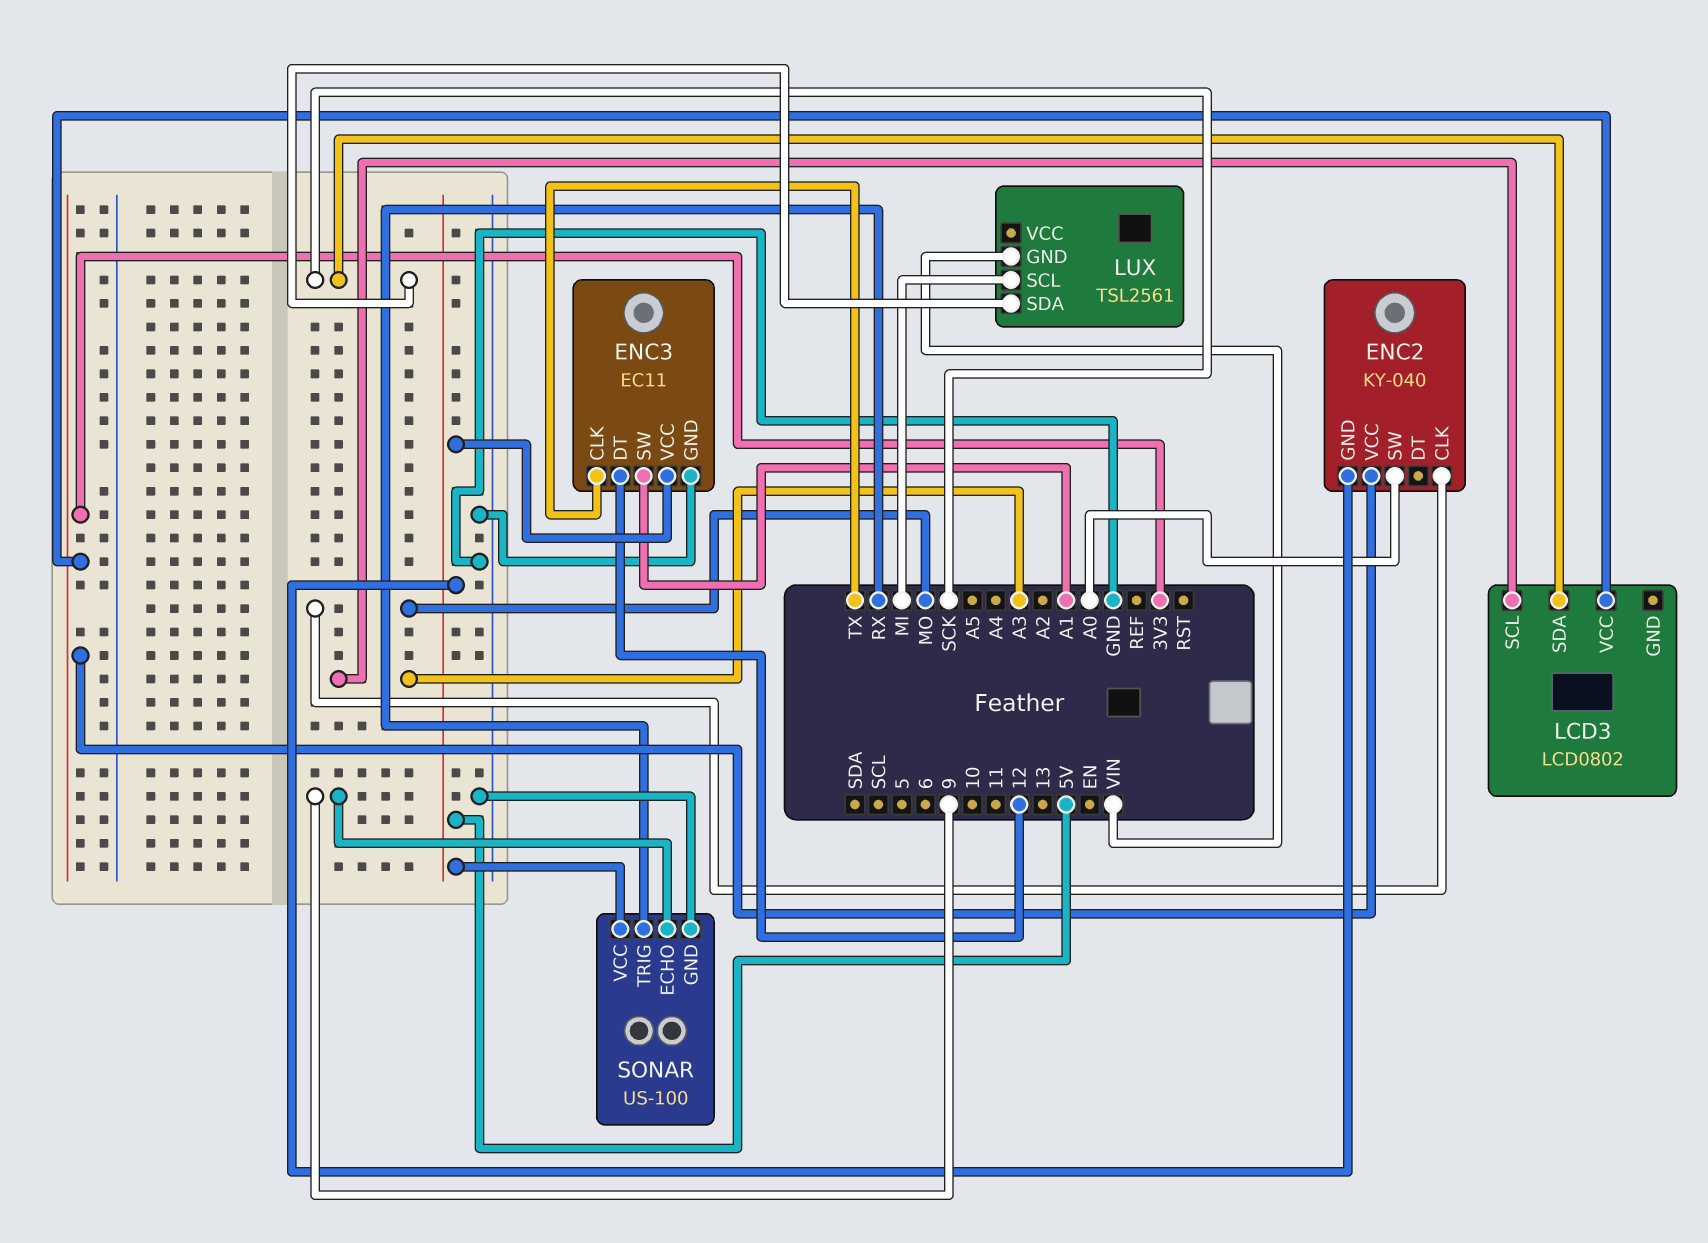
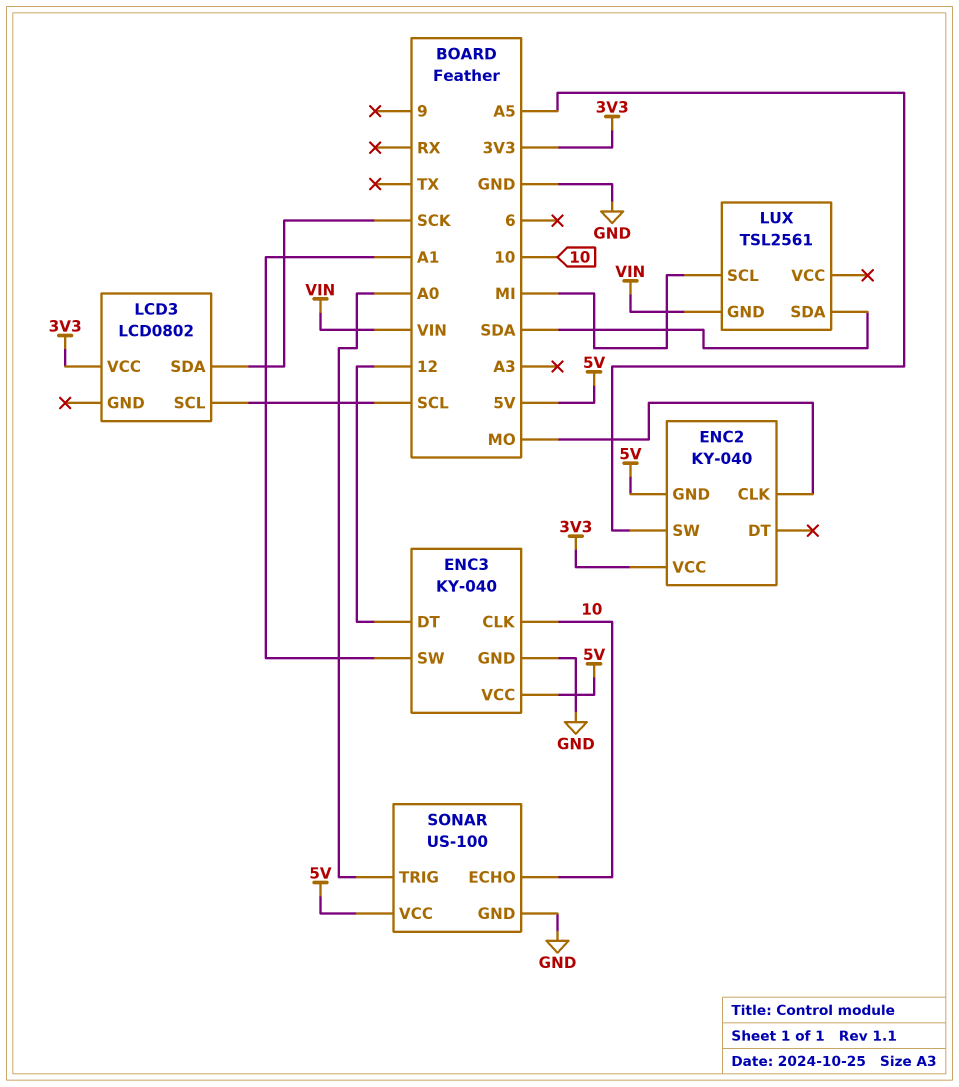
ENC2 pin SW: A0 -> A5
ENC3: EC11 -> KY-040
ENC3 pin CLK: TX -> 10
LCD3 pin SCL: A3 -> SCL
LUX pin SDA: SCK -> SDA
SONAR pin ECHO: 9 -> 10
SONAR pin TRIG: RX -> A0

